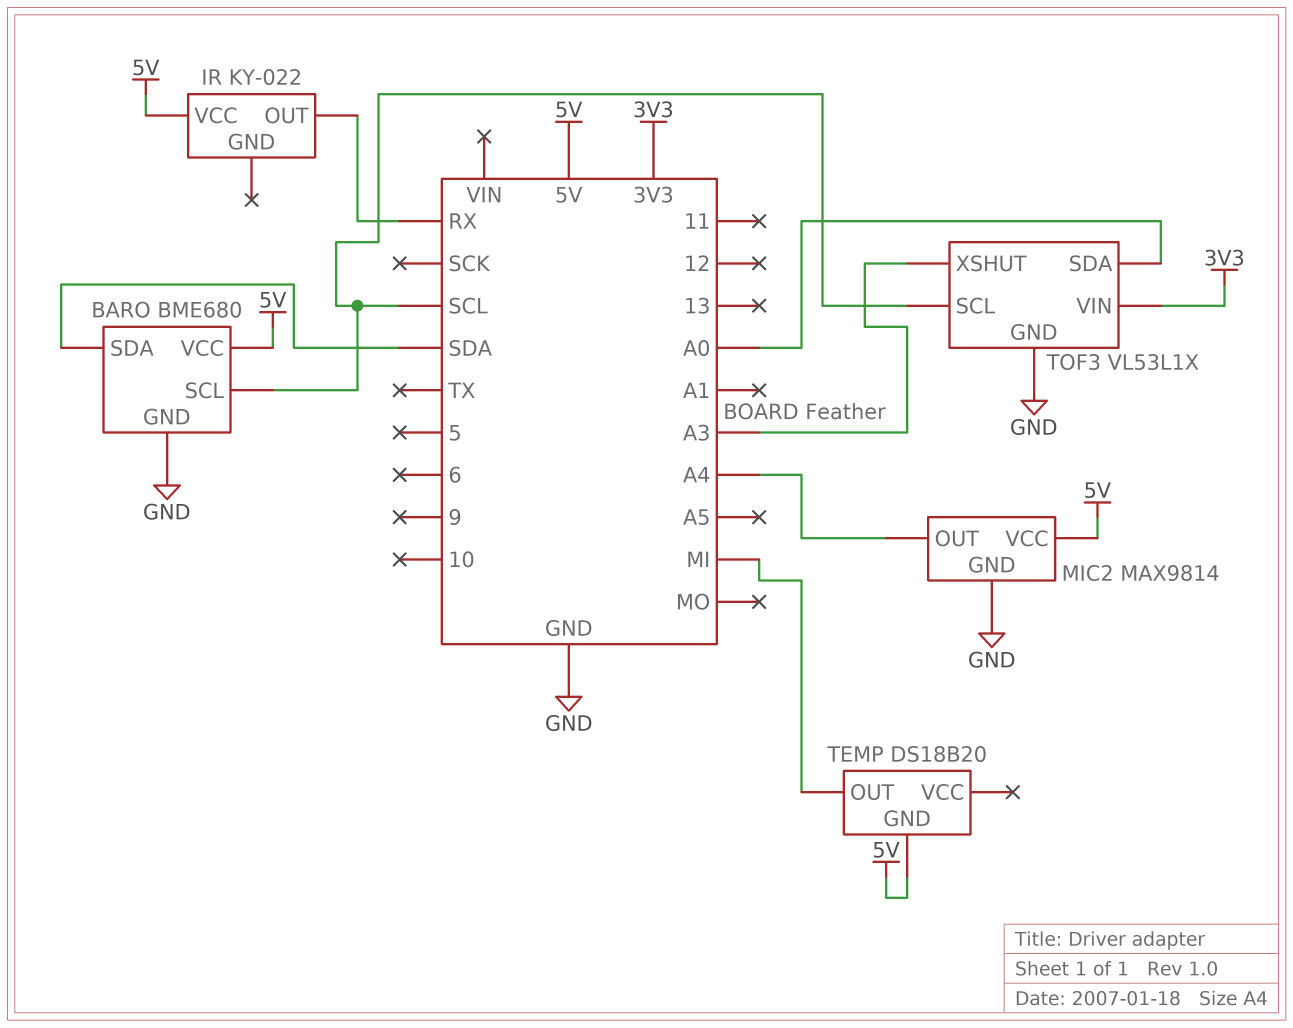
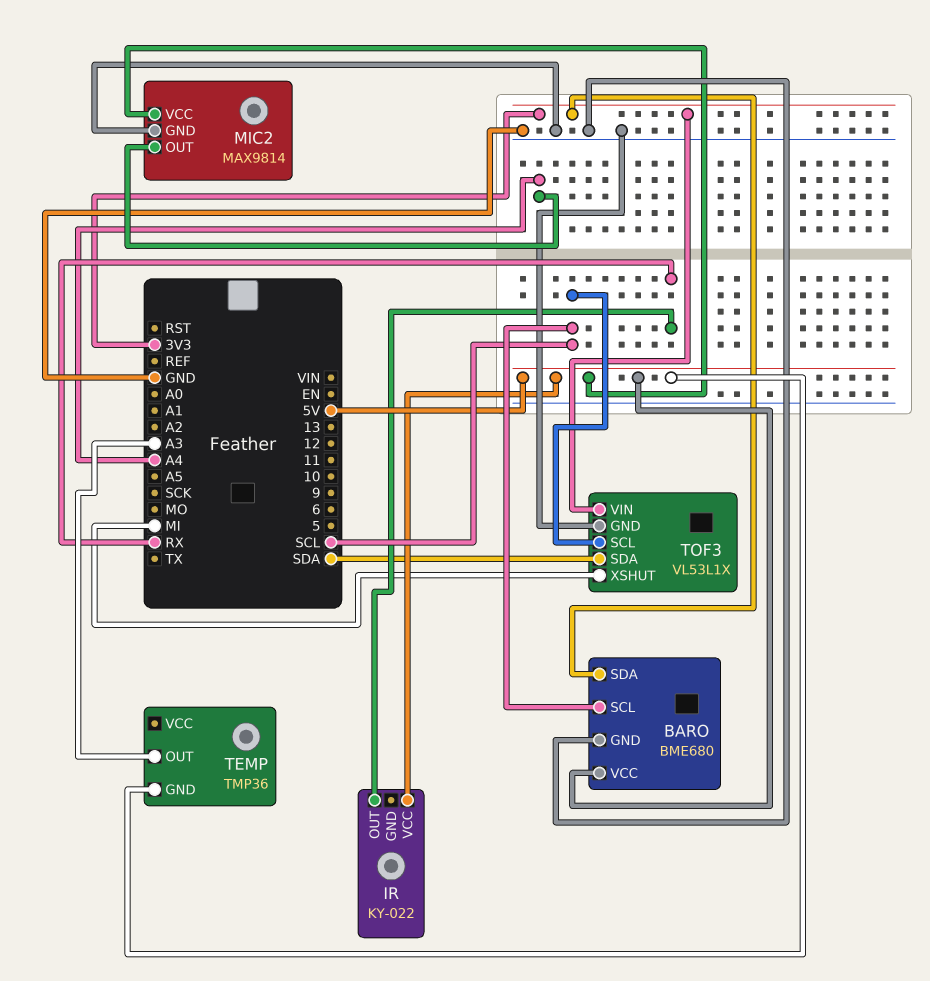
BARO pin SDA: SDA -> 3V3
TEMP: DS18B20 -> TMP36
TEMP pin OUT: MI -> A3
TOF3 pin SDA: A0 -> SDA
TOF3 pin XSHUT: A3 -> MI

